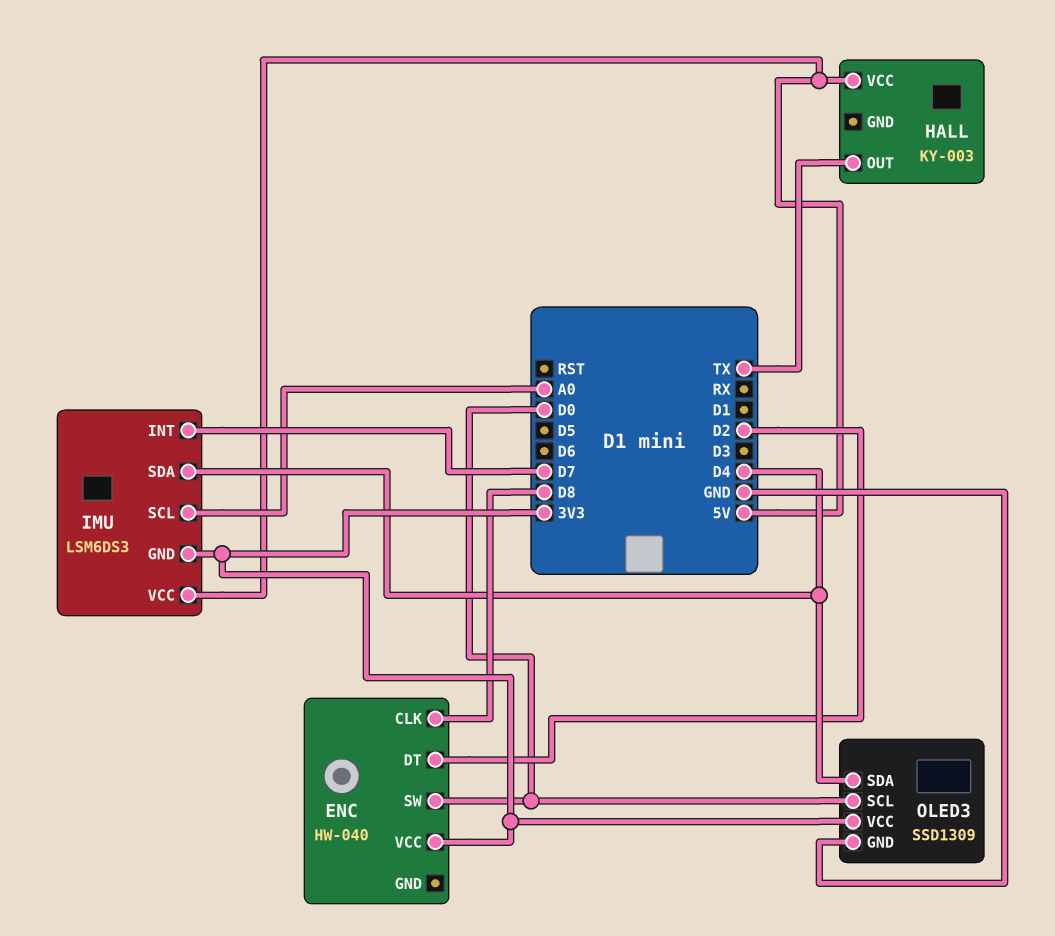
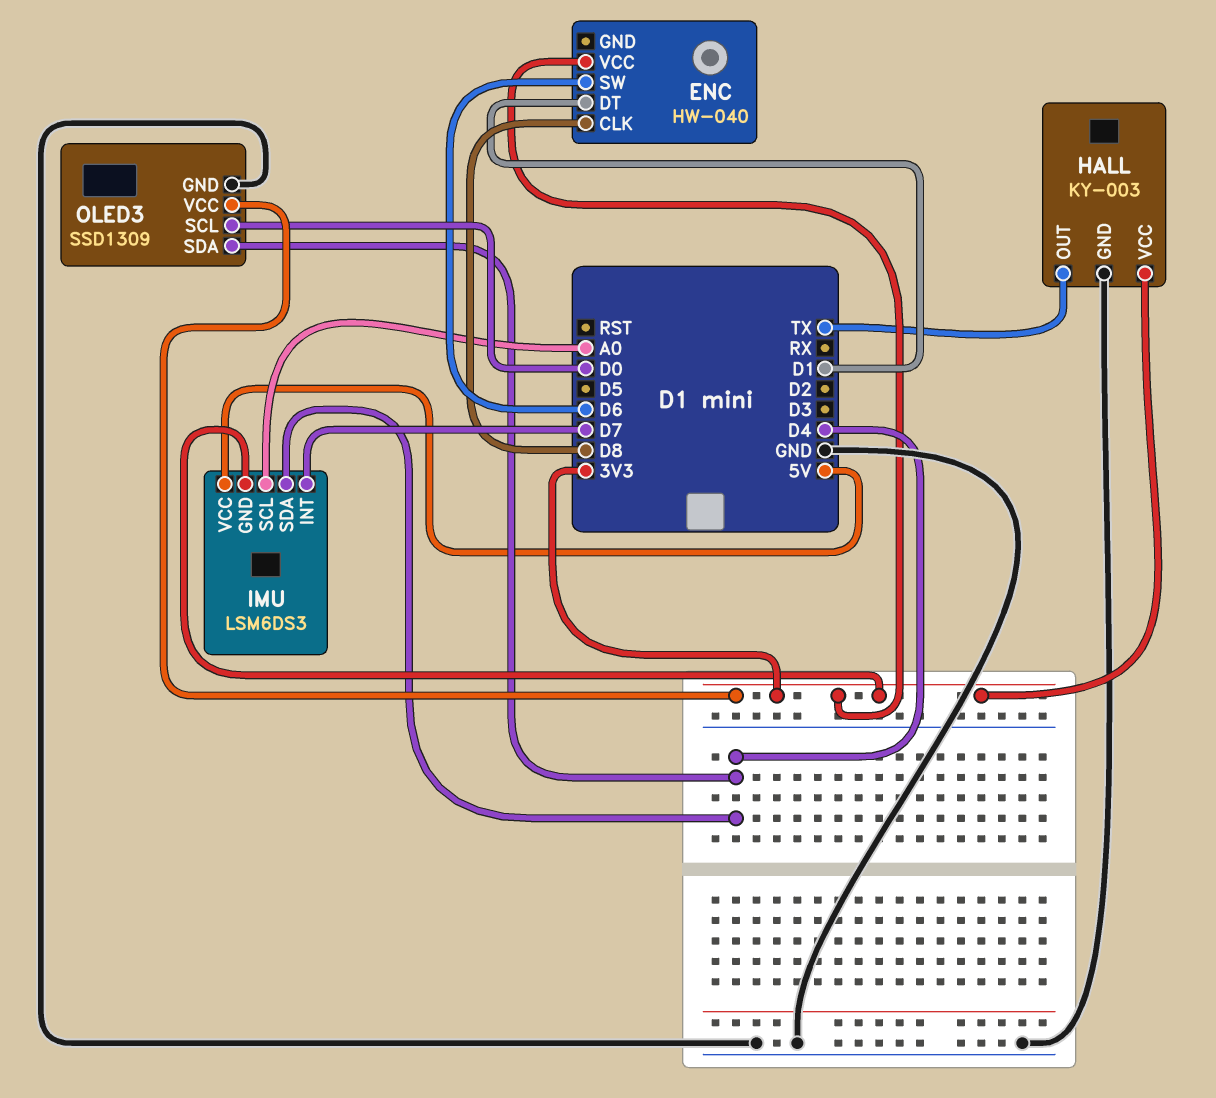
ENC pin DT: D2 -> D1
ENC pin SW: D0 -> D6
HALL pin GND: none -> GND
HALL pin VCC: 5V -> 3V3

